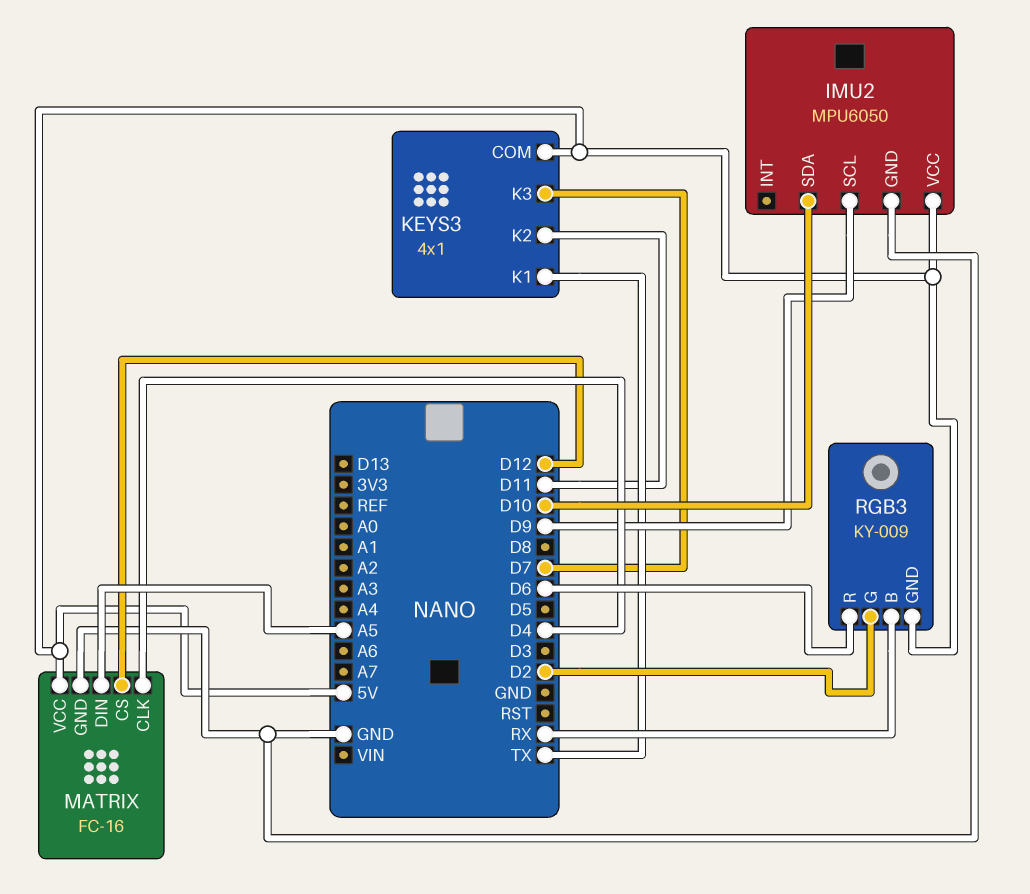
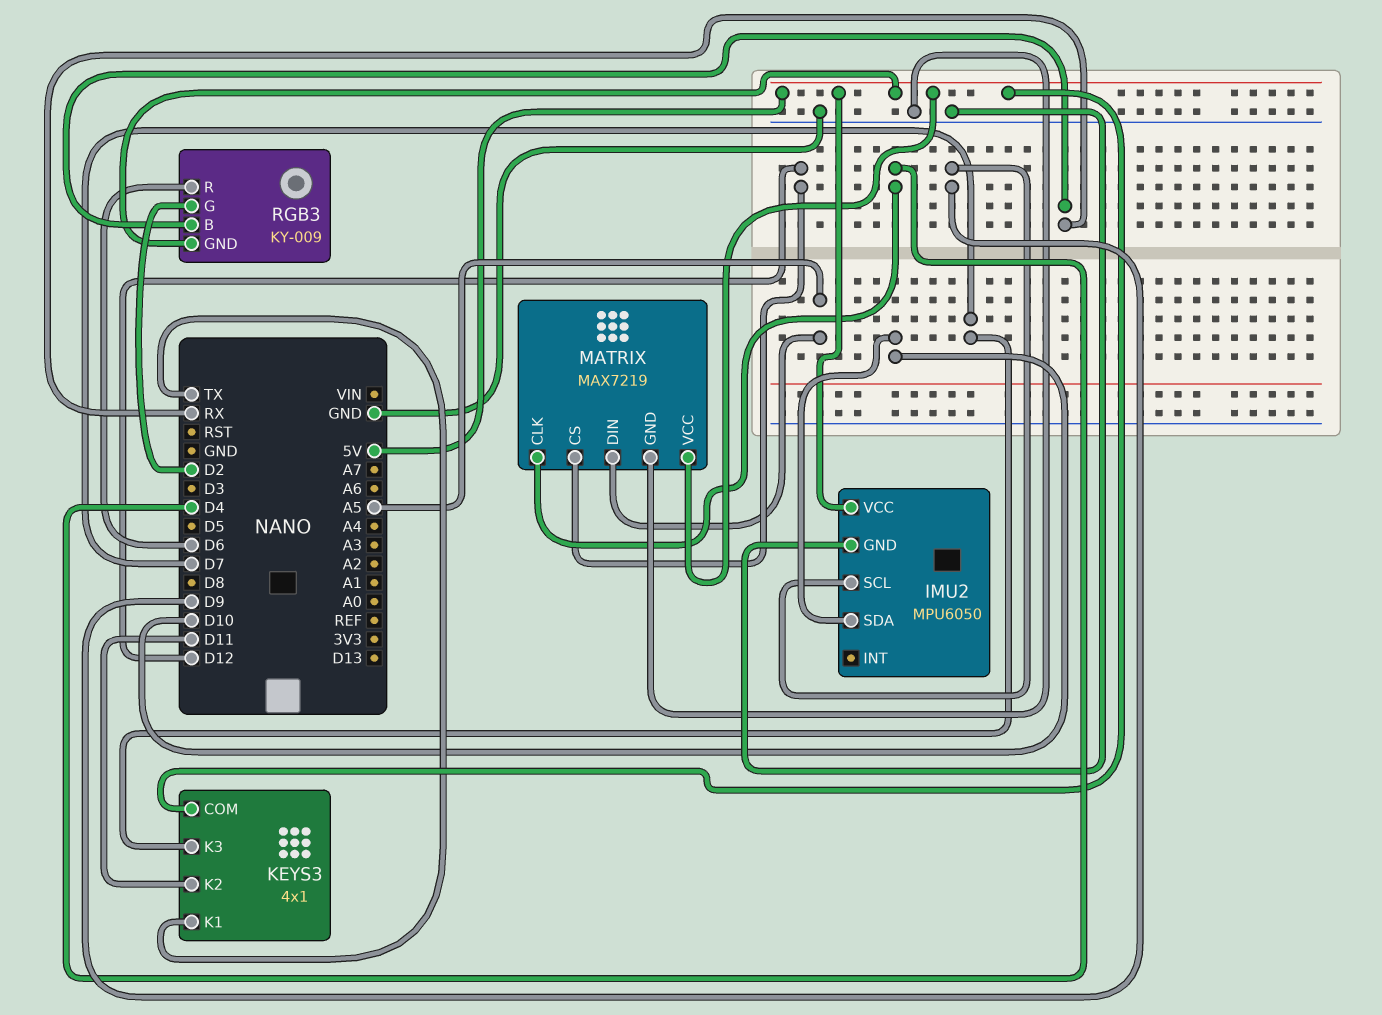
MATRIX: FC-16 -> MAX7219

